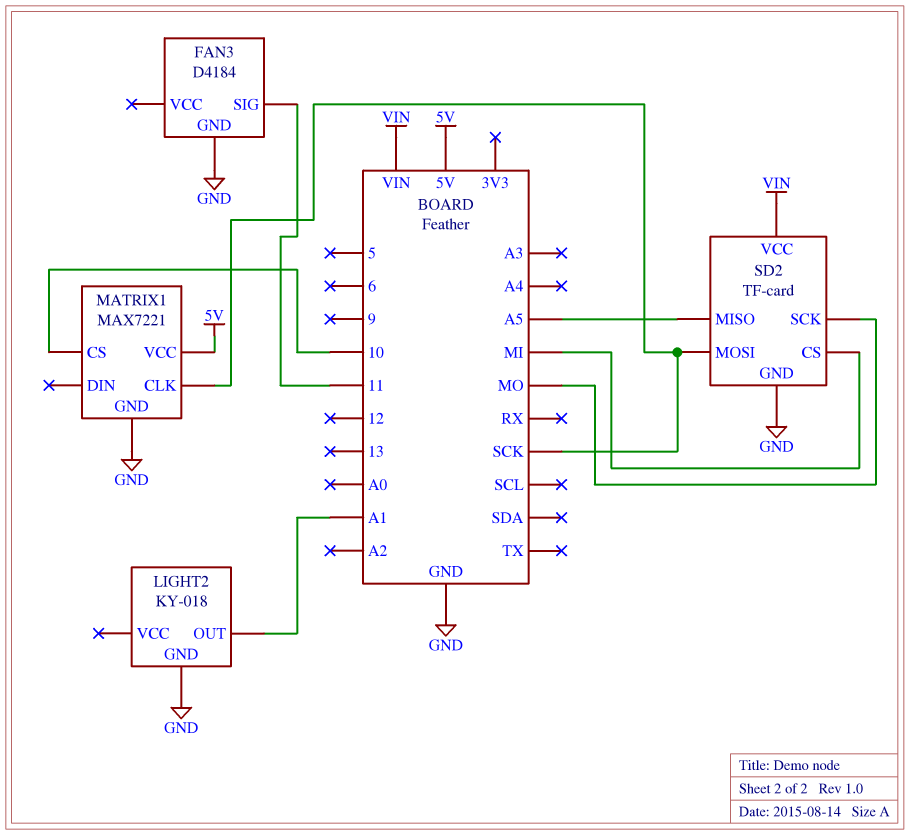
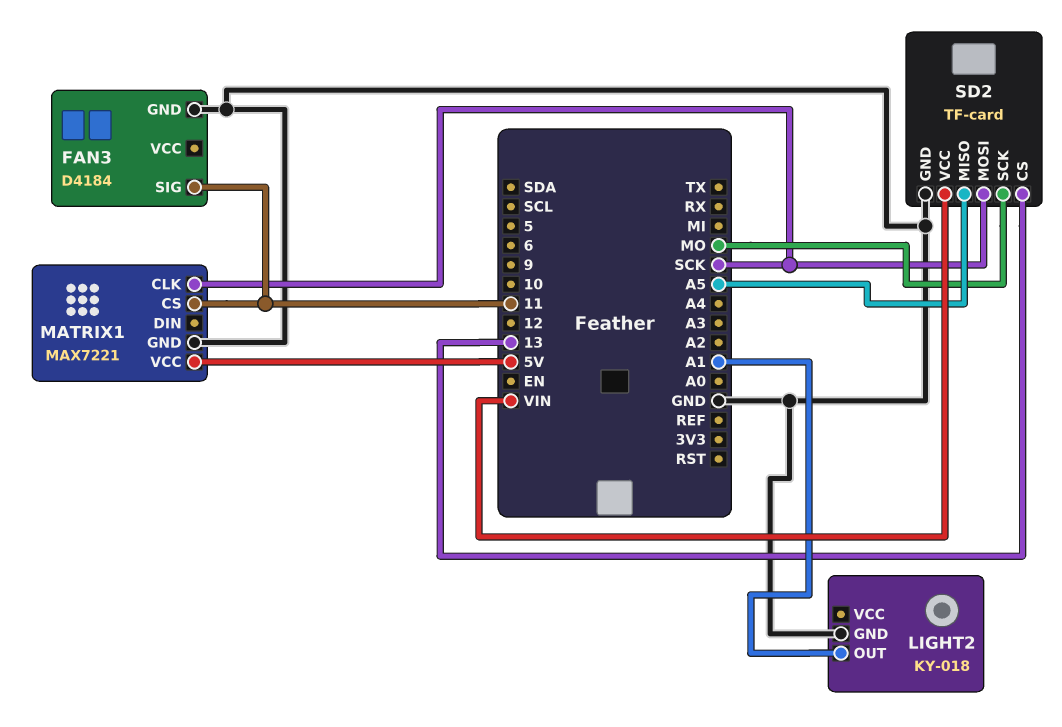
MATRIX1 pin CS: 10 -> 11
SD2 pin CS: MI -> 13

